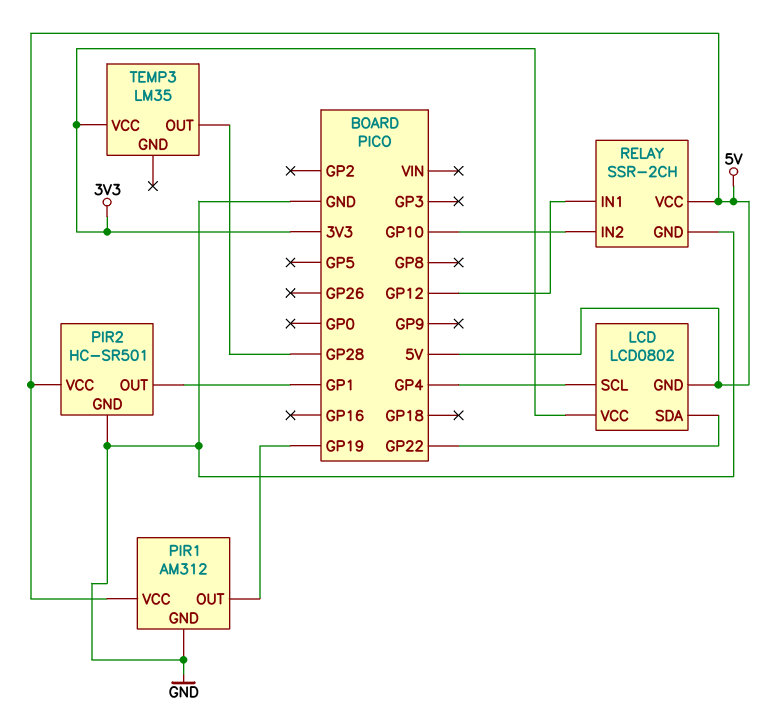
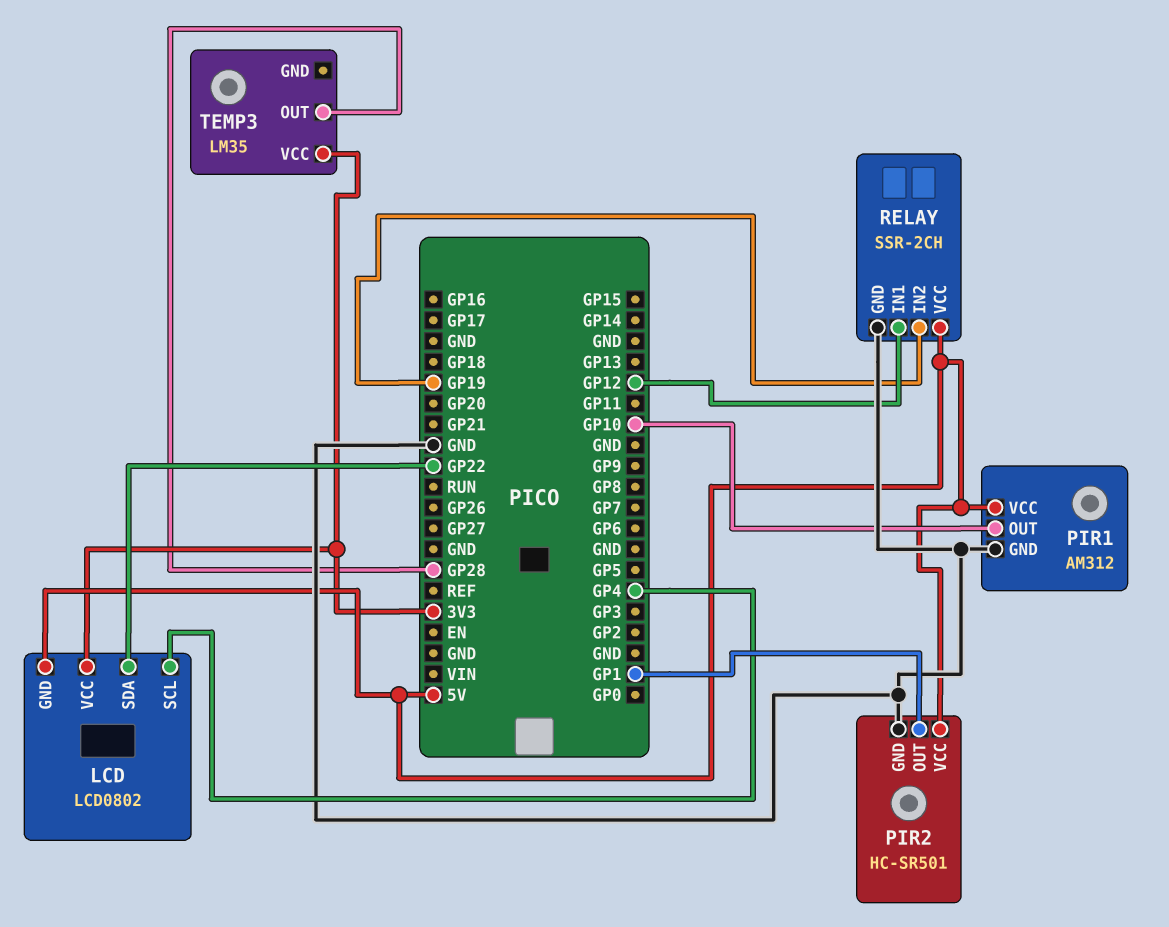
PIR1 pin OUT: GP19 -> GP10
RELAY pin IN2: GP10 -> GP19

